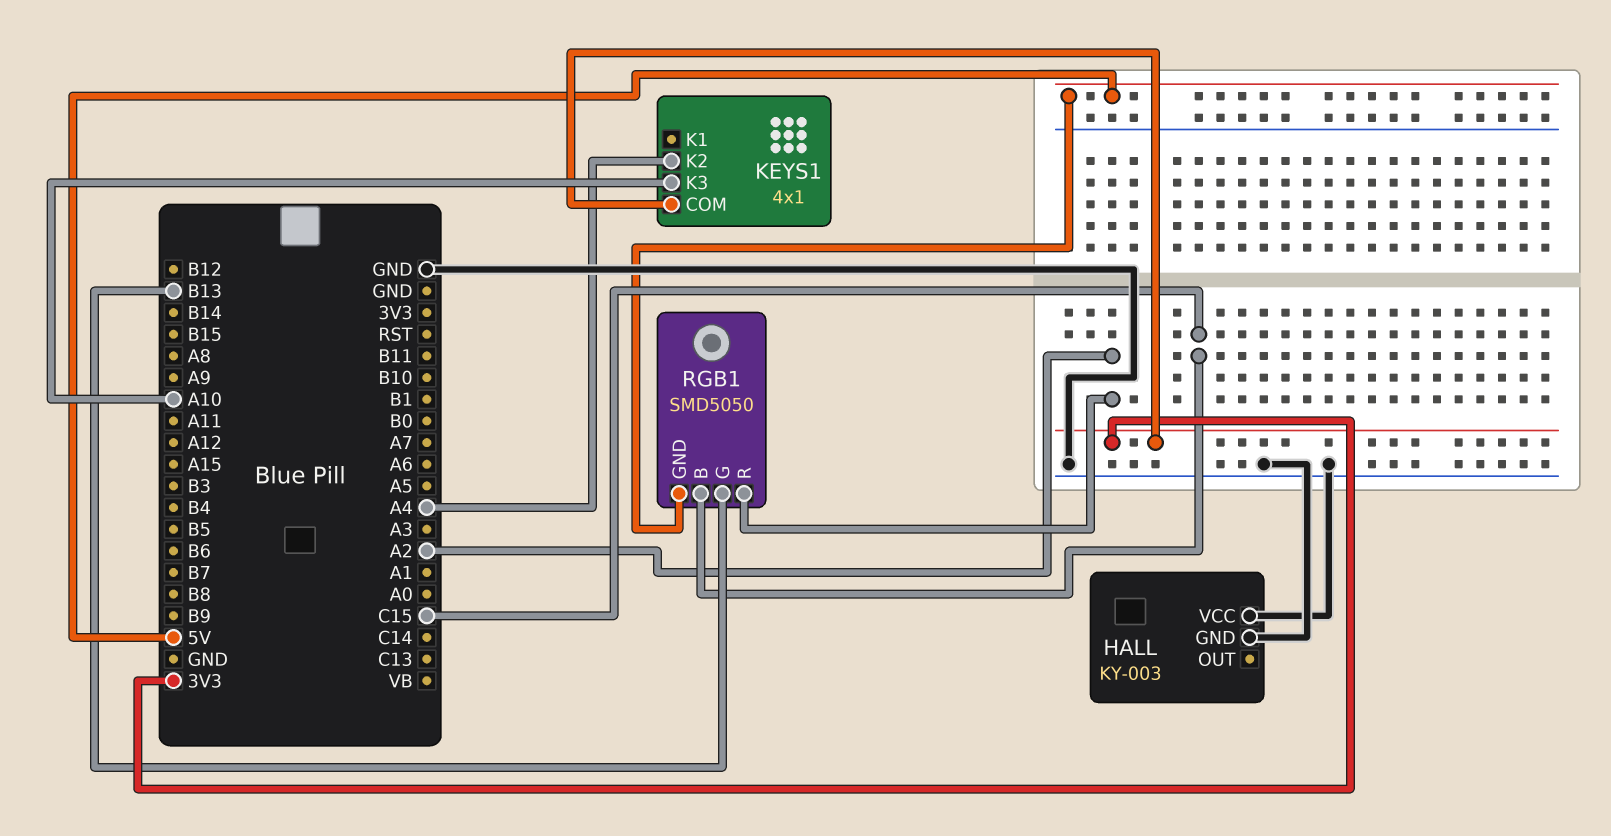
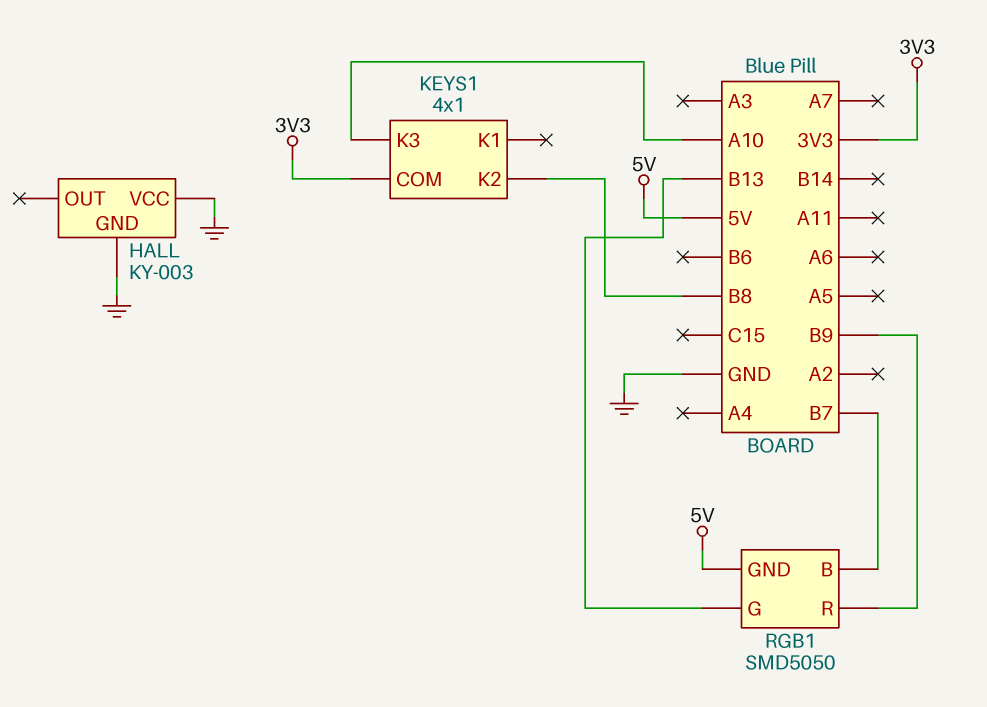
KEYS1 pin K2: A4 -> B8
RGB1 pin B: C15 -> B7
RGB1 pin R: A2 -> B9

